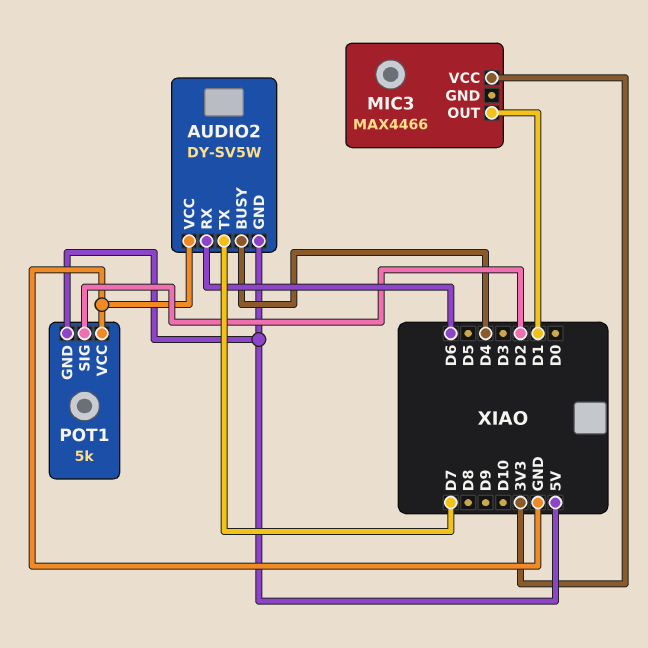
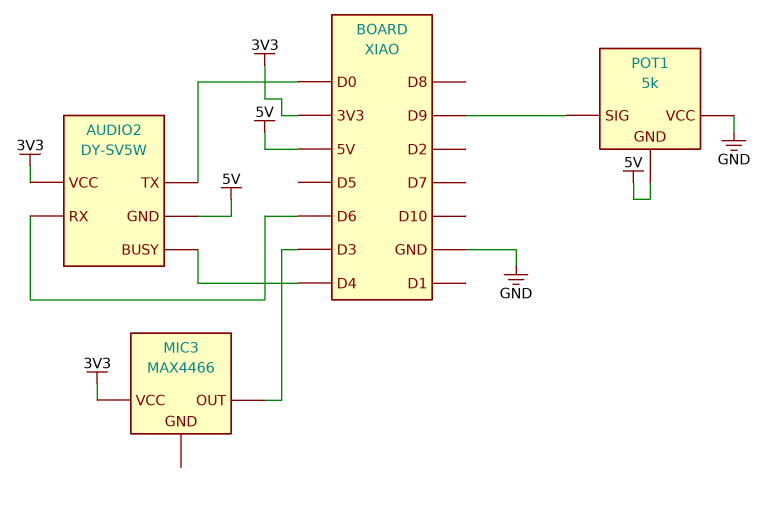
AUDIO2 pin TX: D7 -> D0
AUDIO2 pin VCC: GND -> 3V3
MIC3 pin OUT: D1 -> D3
POT1 pin SIG: D2 -> D9

